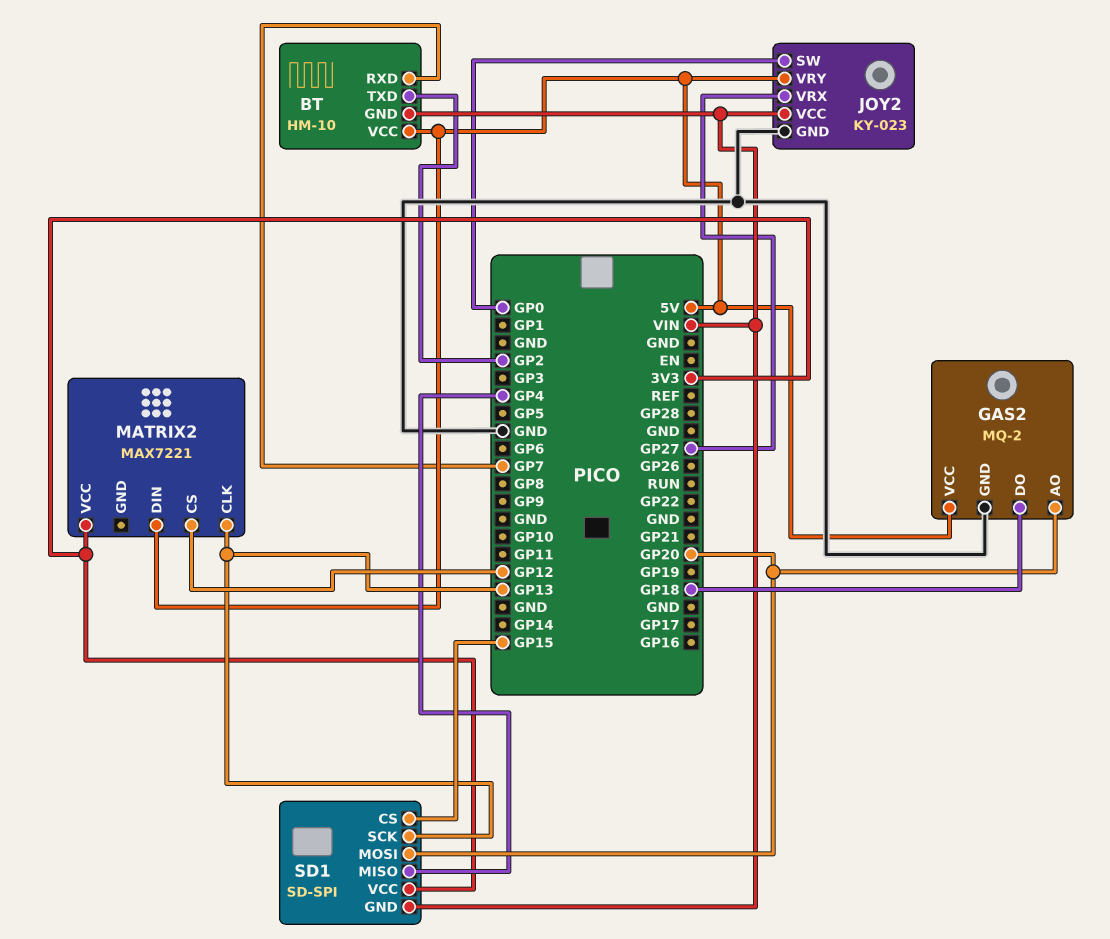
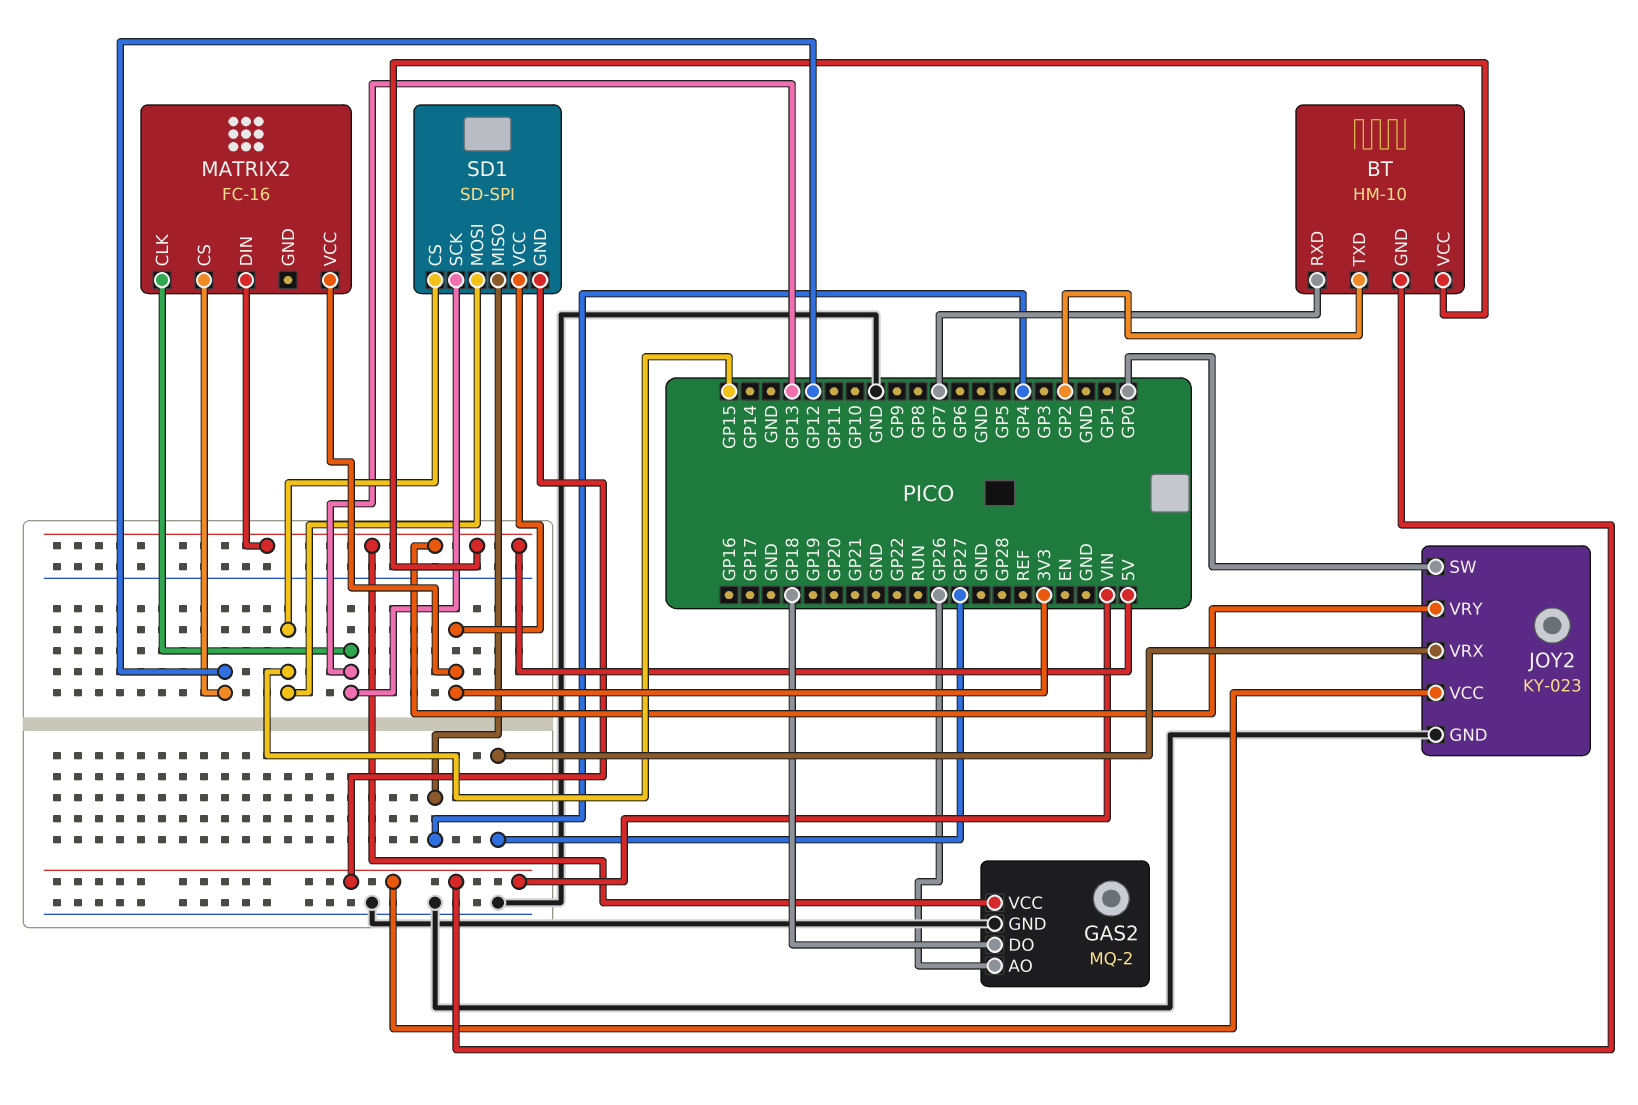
GAS2 pin AO: GP20 -> GP26
MATRIX2: MAX7221 -> FC-16
SD1 pin MOSI: GP20 -> GP15

